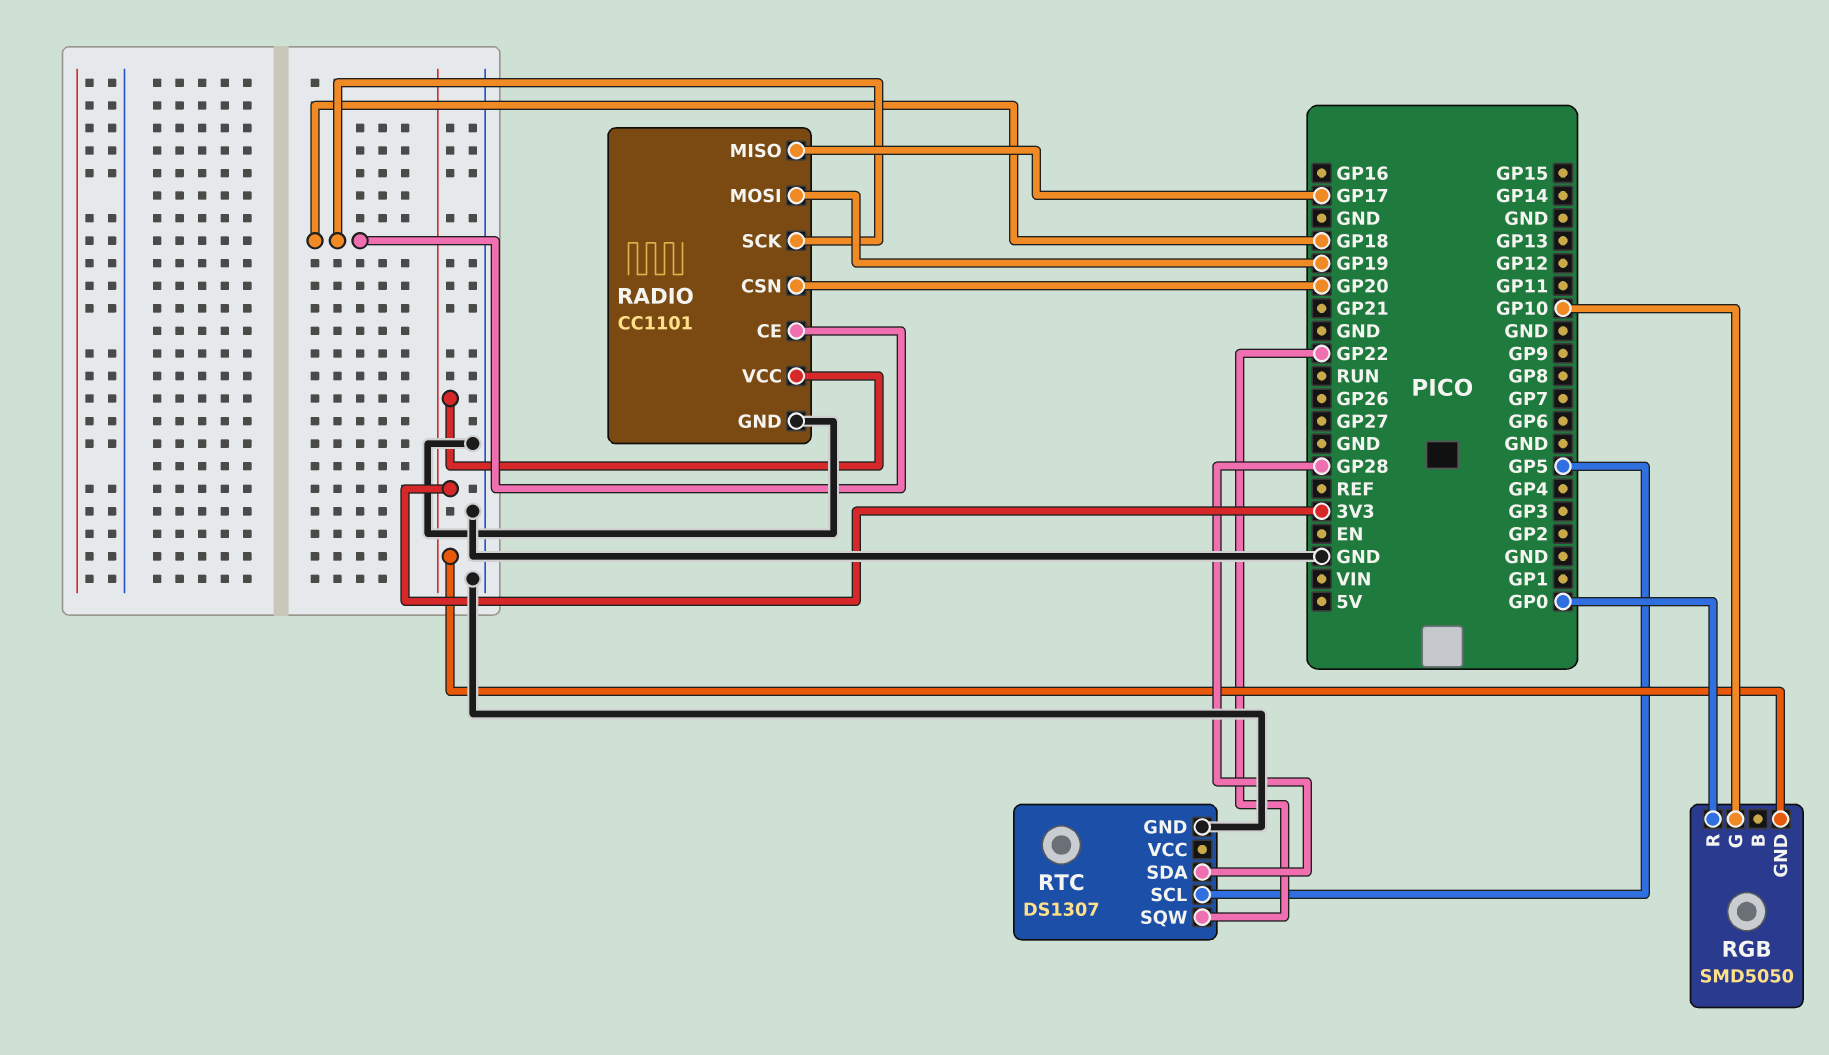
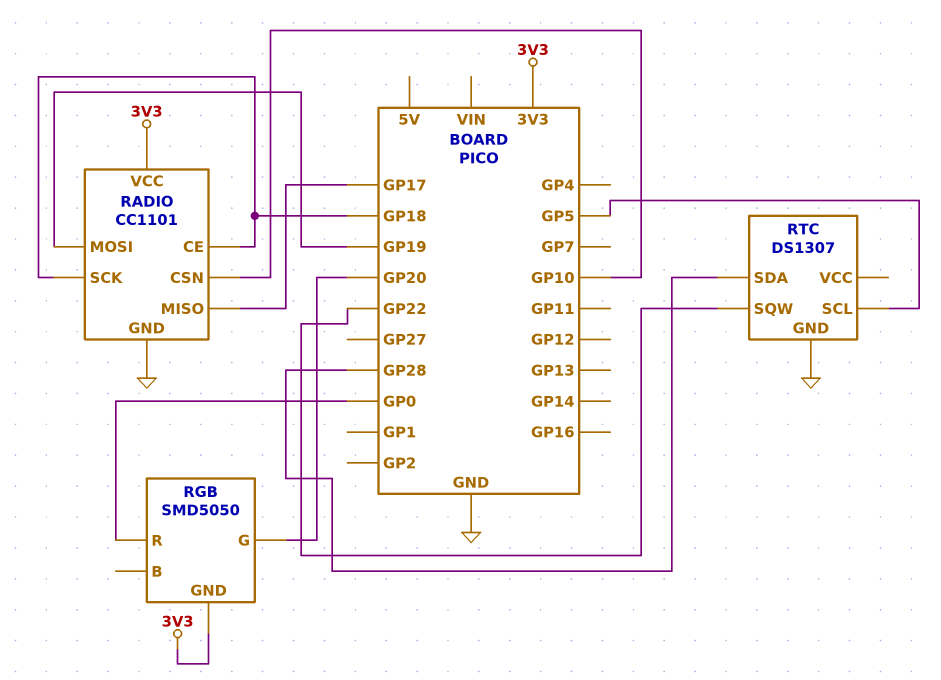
RADIO pin CSN: GP20 -> GP10
RGB pin G: GP10 -> GP20

